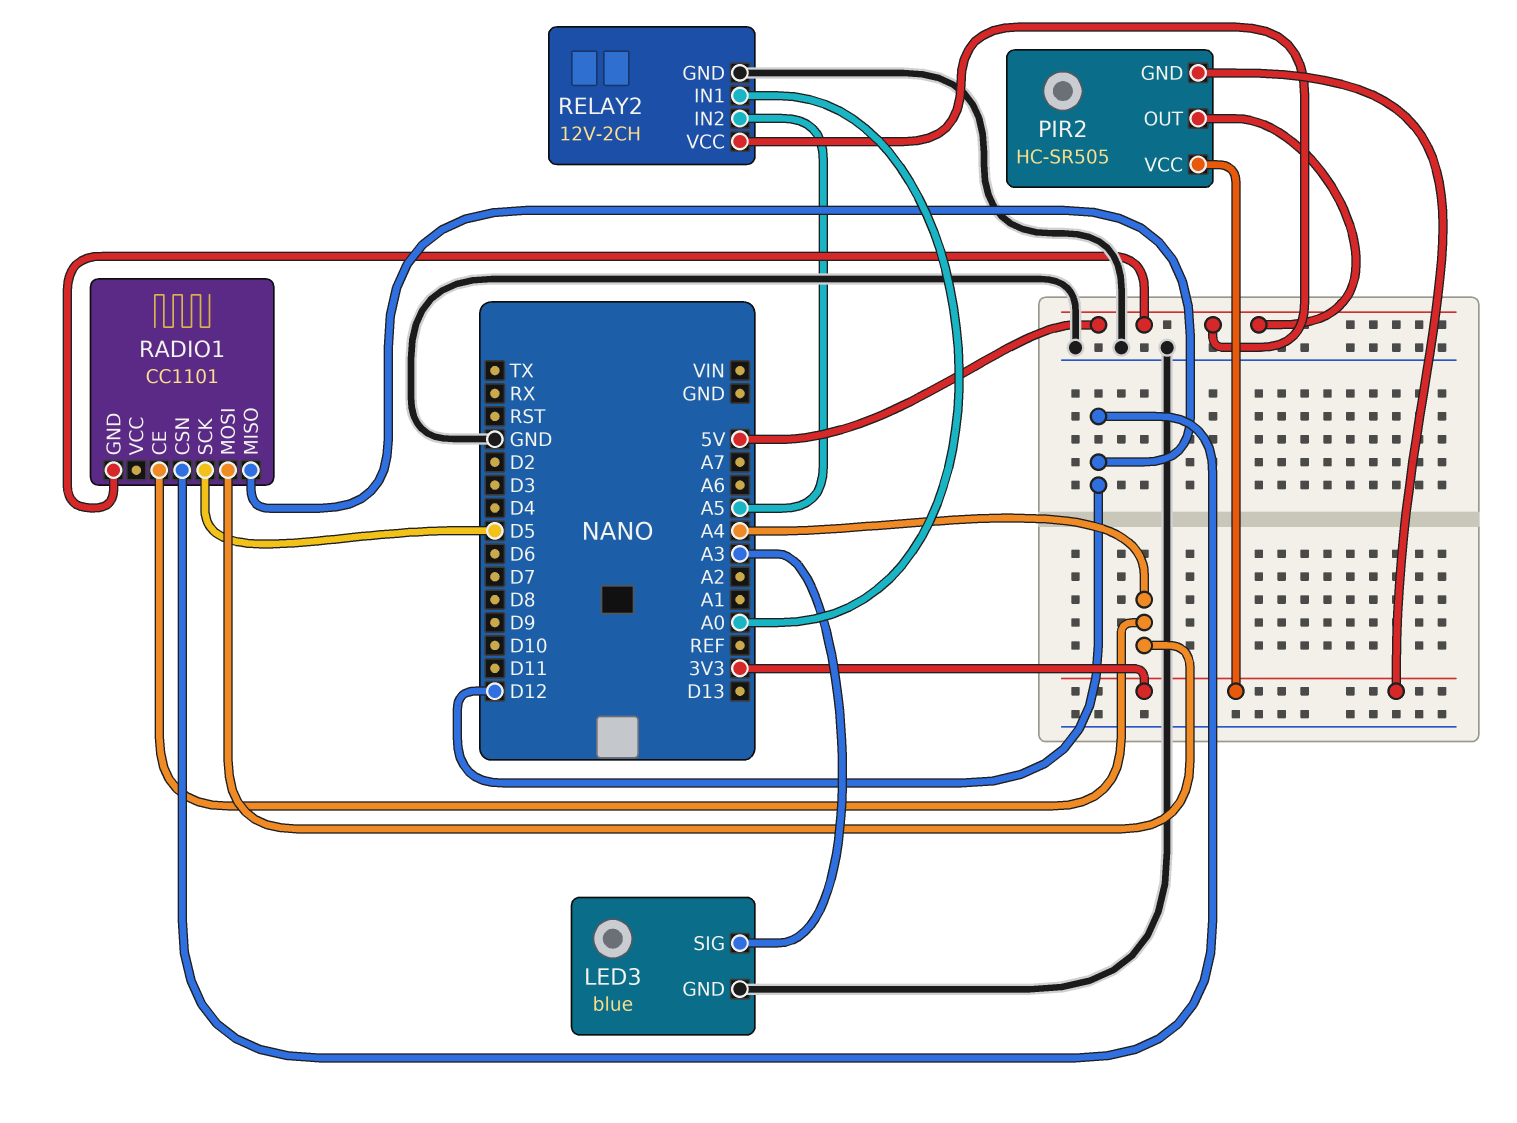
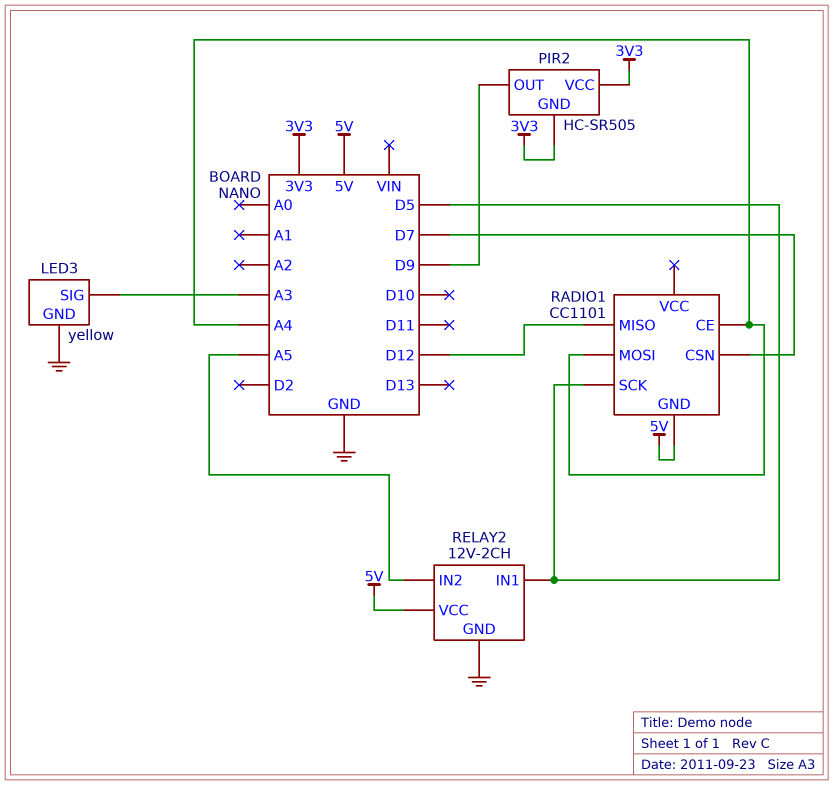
LED3: blue -> yellow
PIR2 pin OUT: 5V -> D9
RADIO1 pin CSN: D12 -> D7
RELAY2 pin IN1: A0 -> D5

